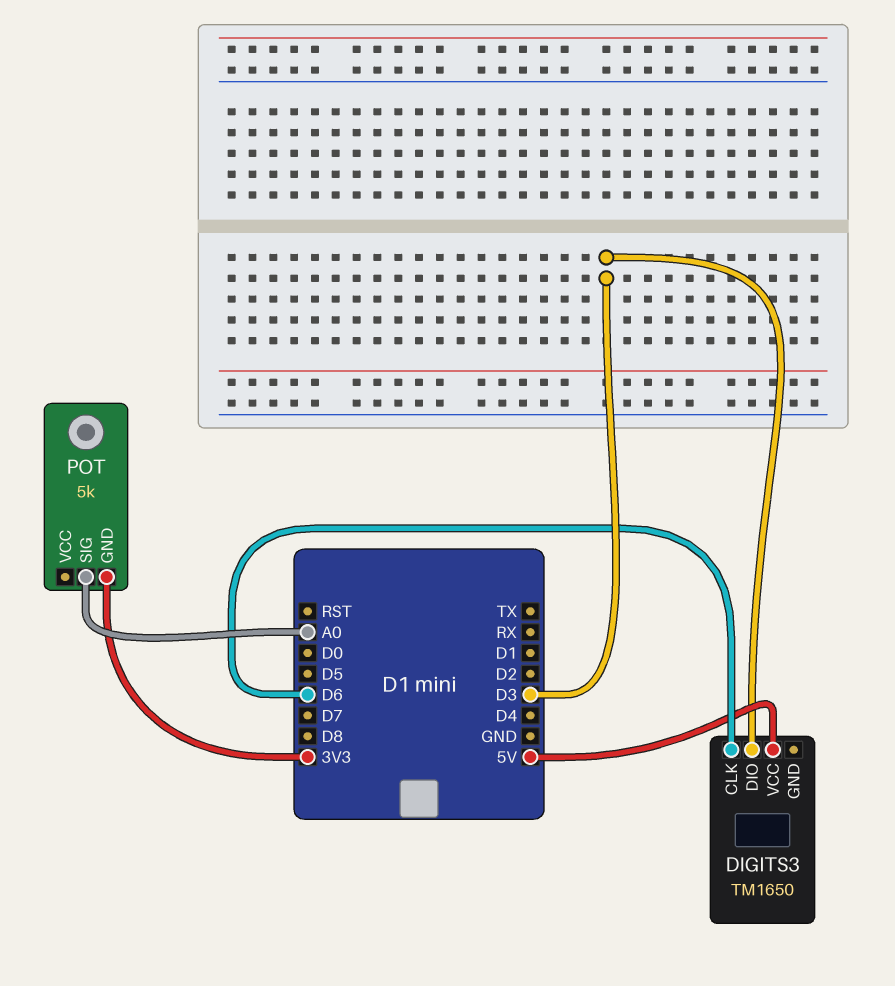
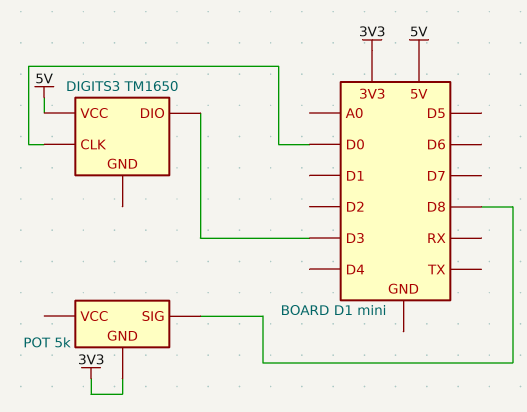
DIGITS3 pin CLK: D6 -> D0
POT pin SIG: A0 -> D8

